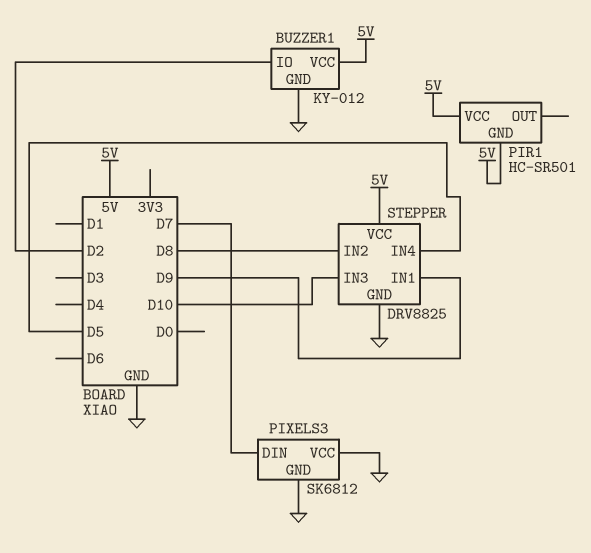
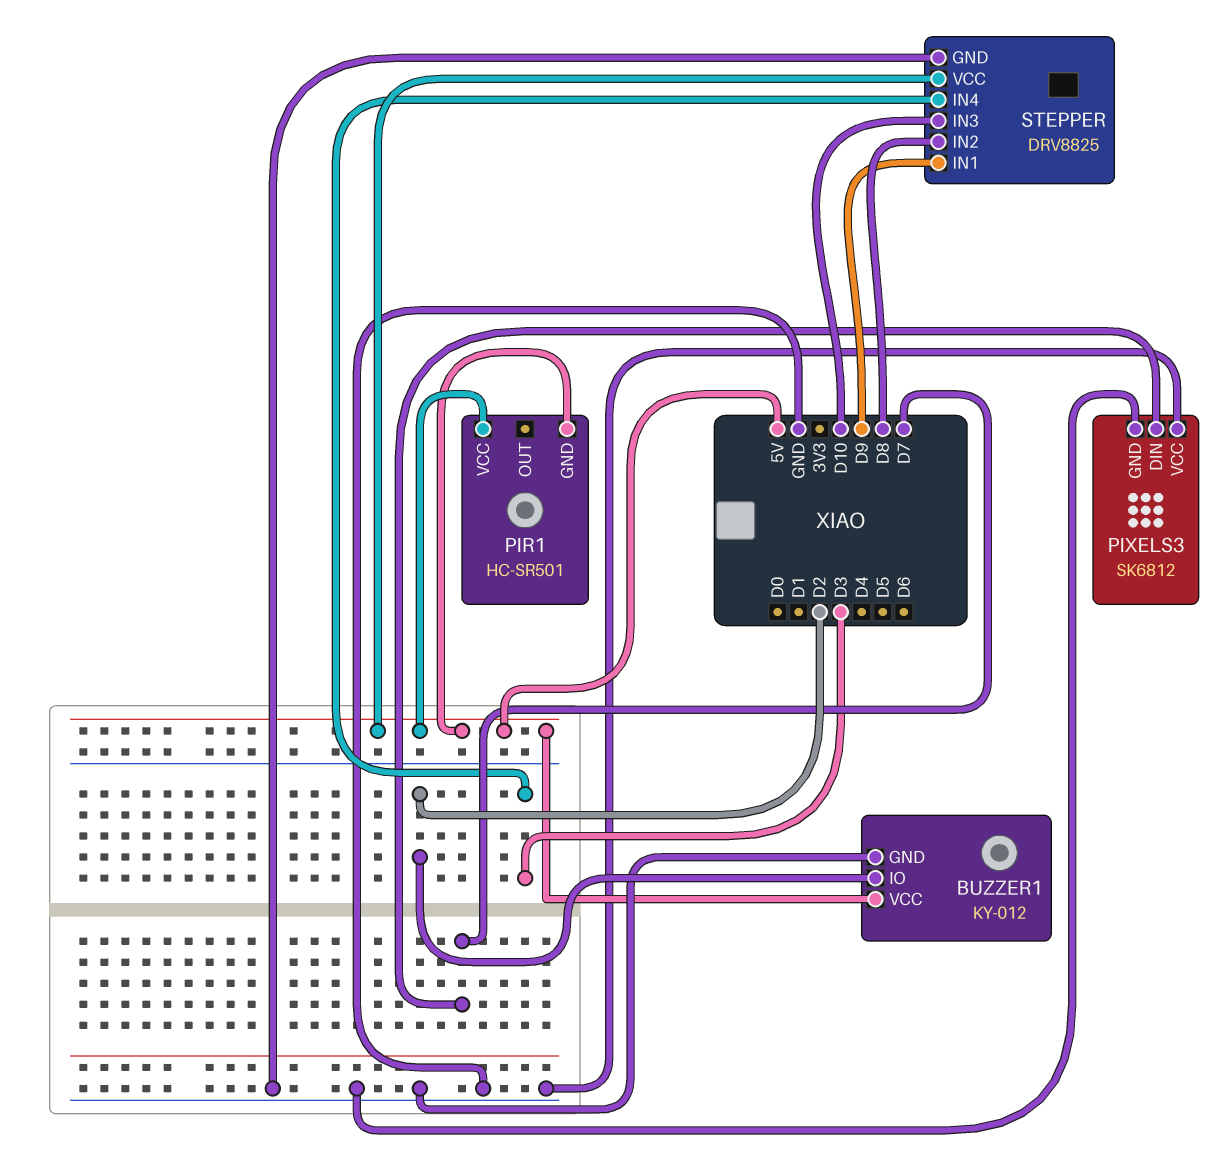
STEPPER pin IN4: D5 -> D3

